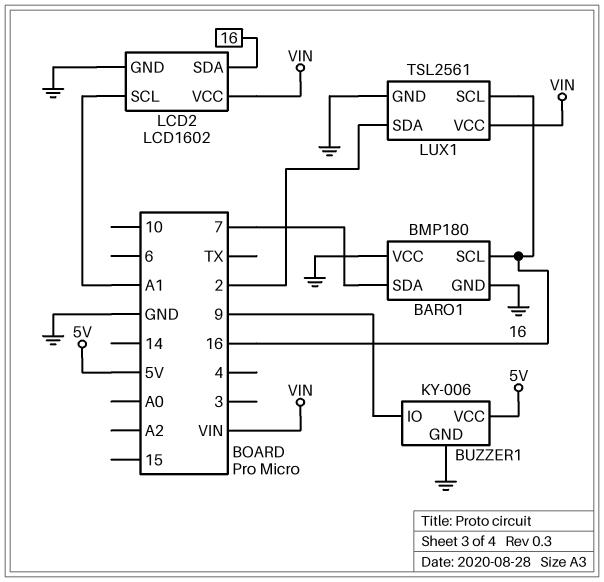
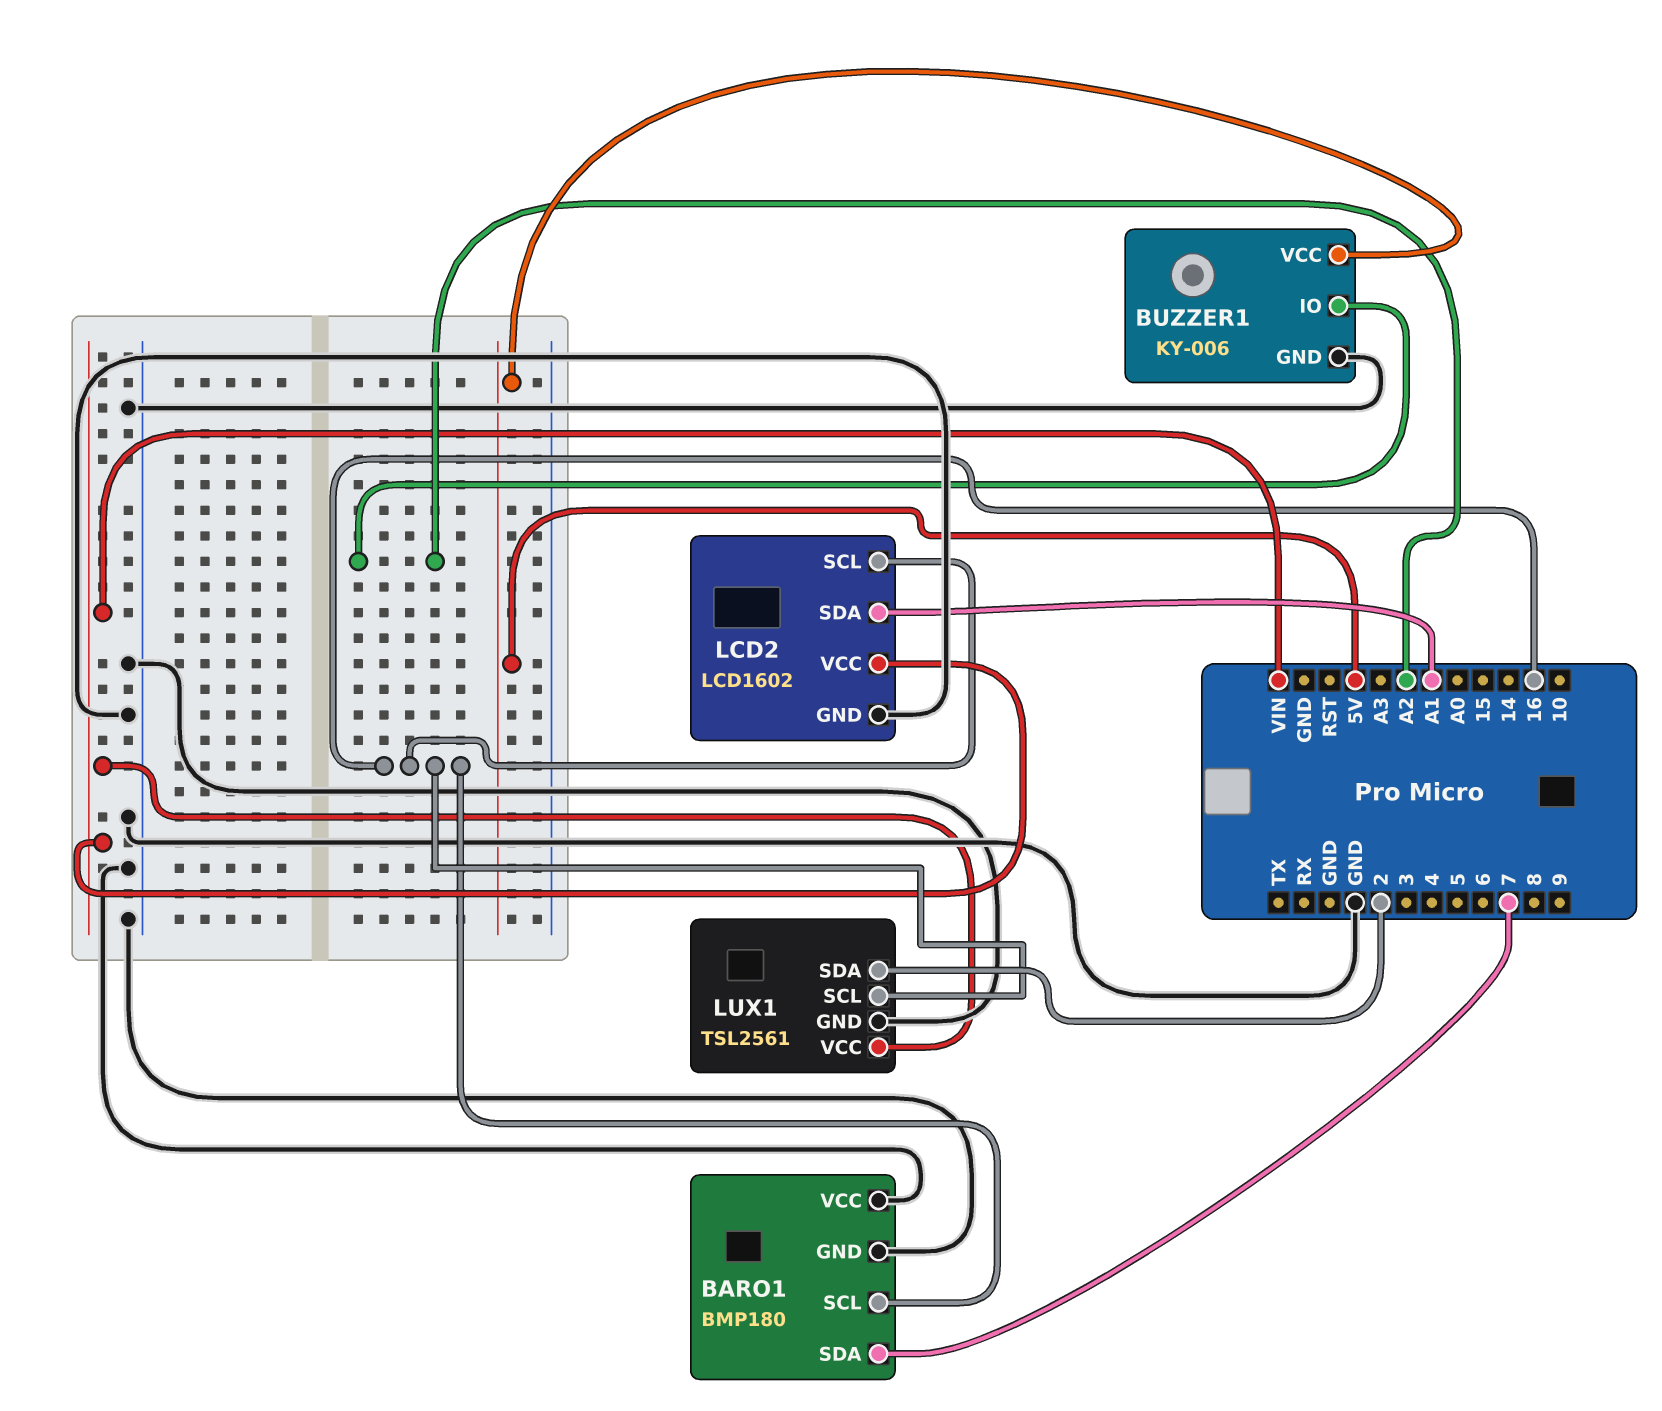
BUZZER1 pin IO: 9 -> A2
LCD2 pin SCL: A1 -> 16
LCD2 pin SDA: 16 -> A1

